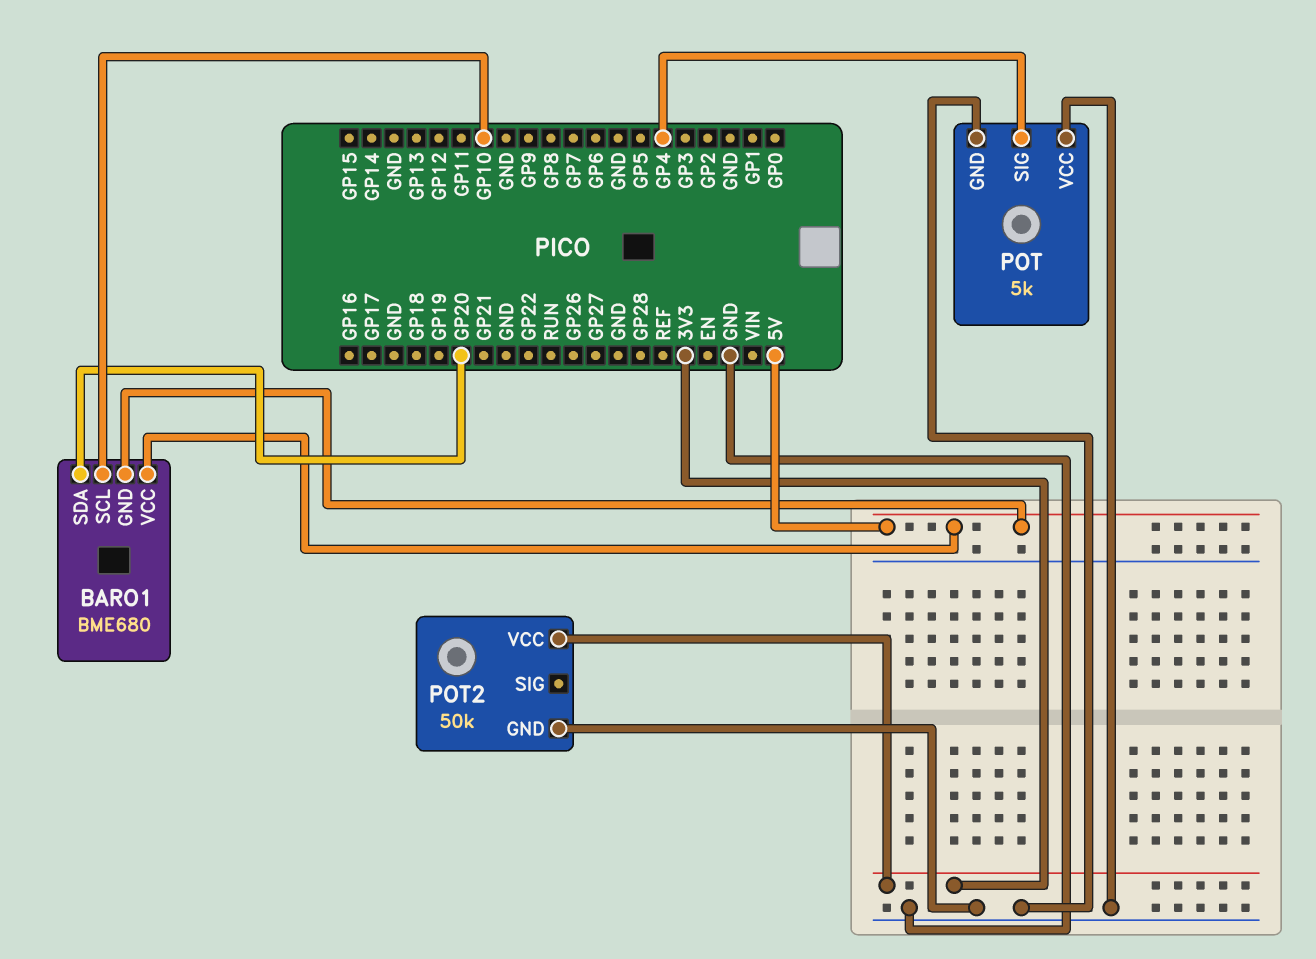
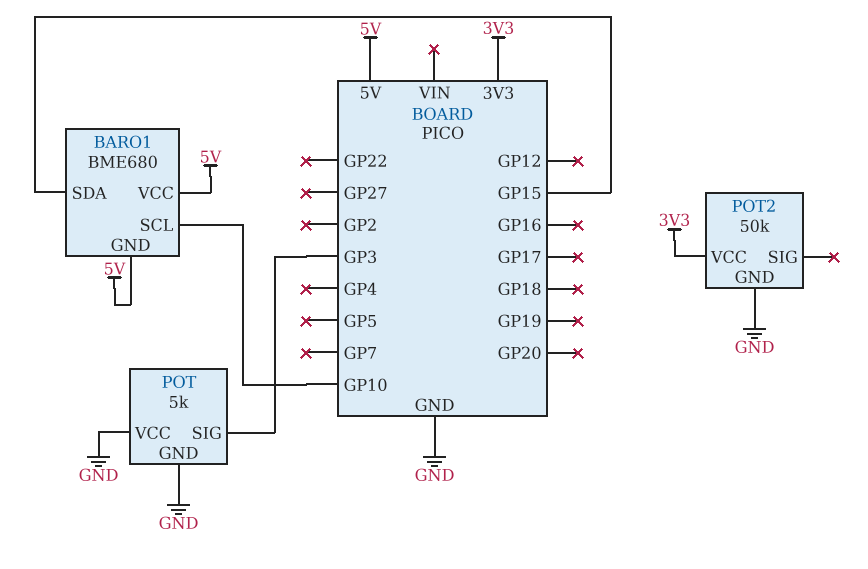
BARO1 pin SDA: GP20 -> GP15
POT pin SIG: GP4 -> GP3

